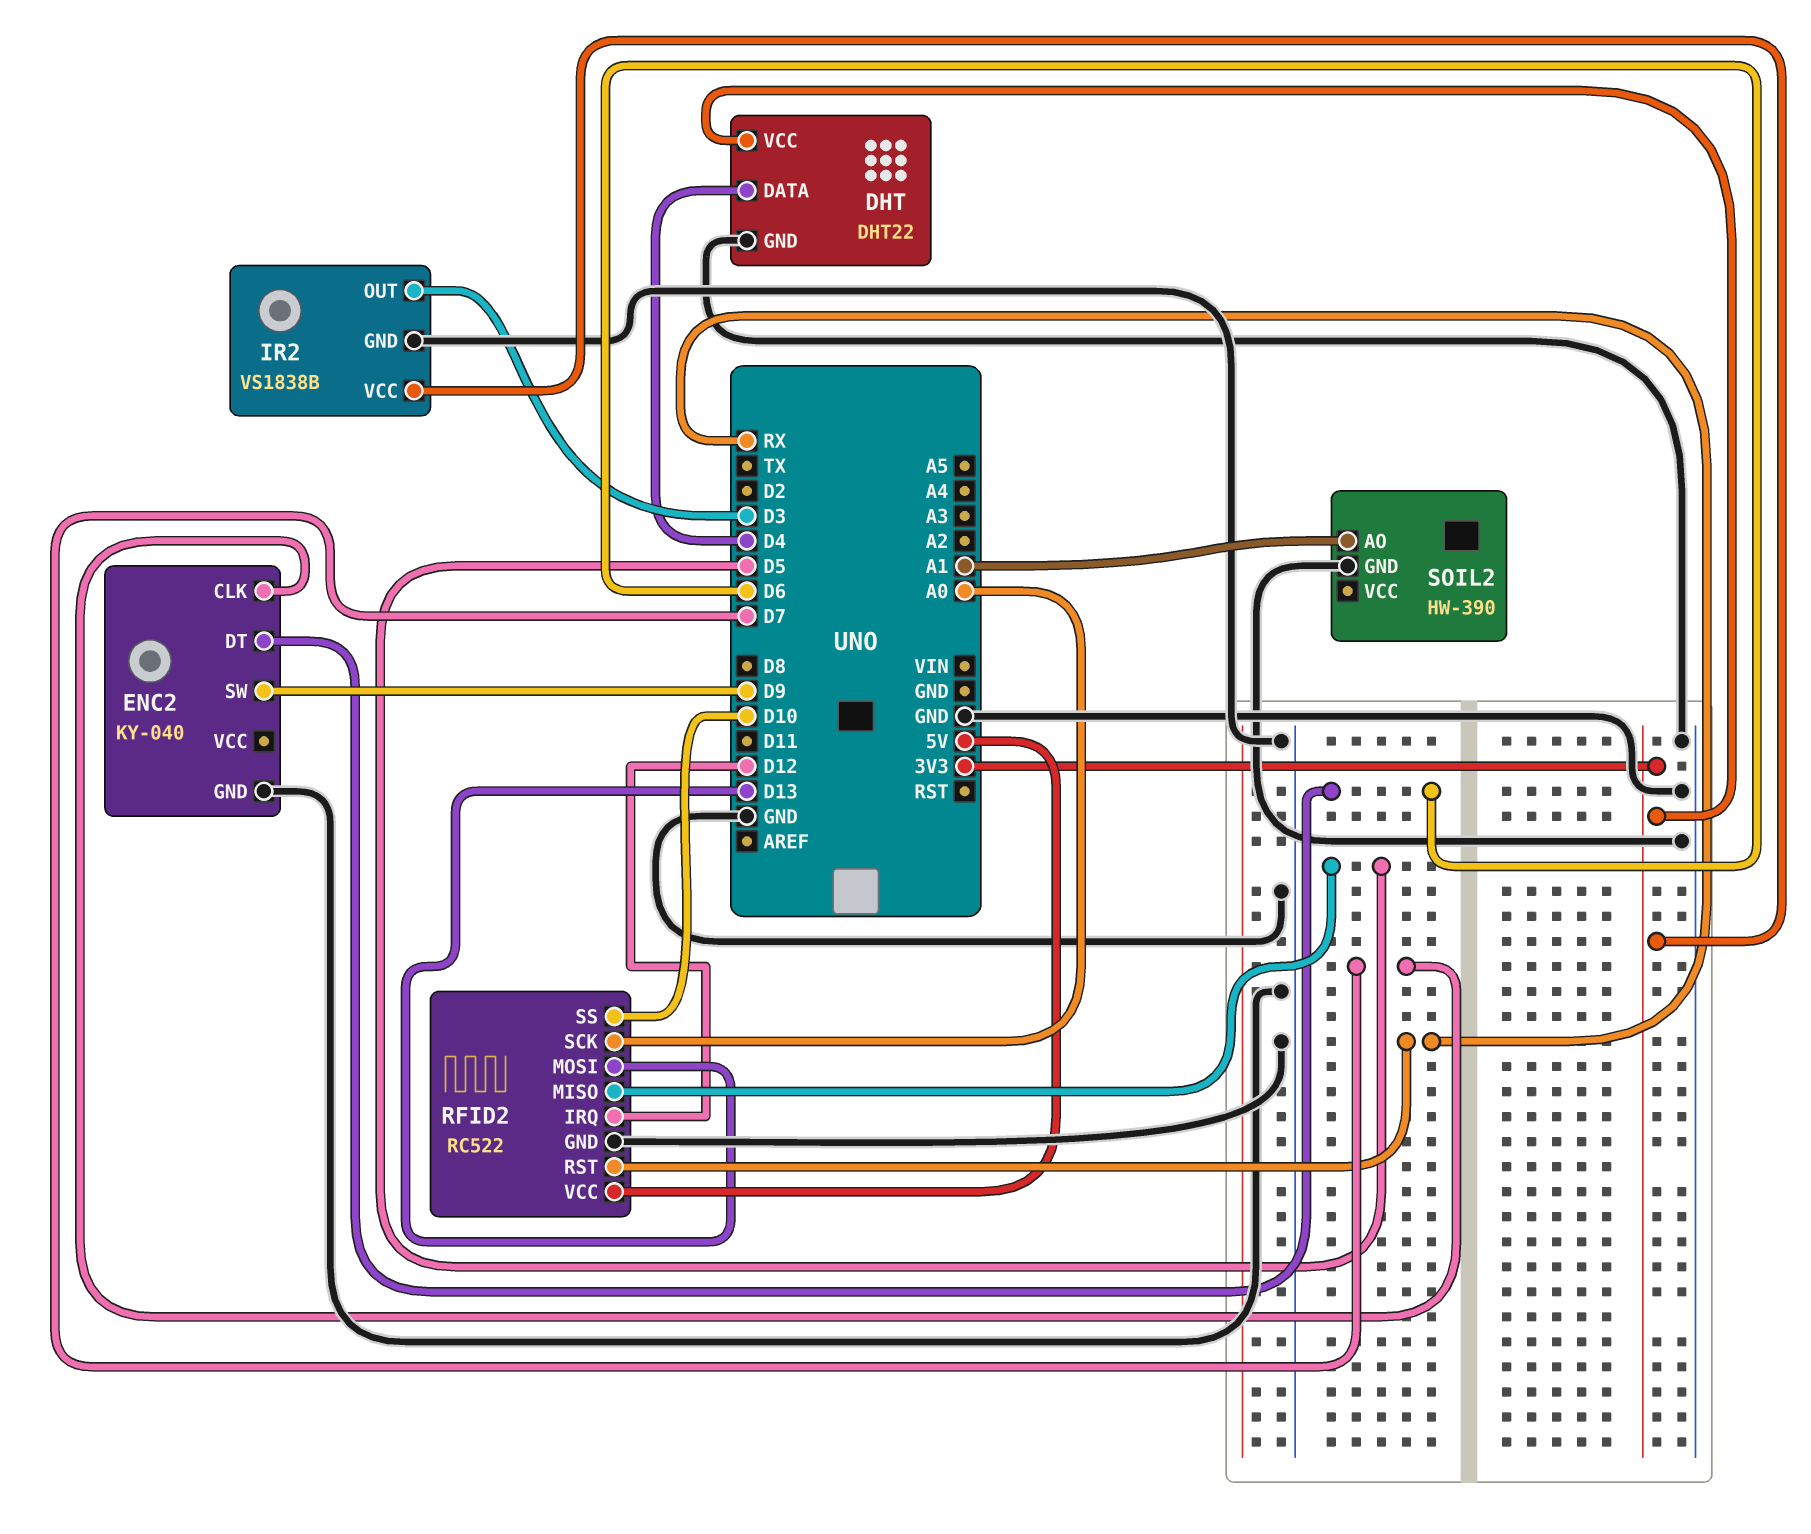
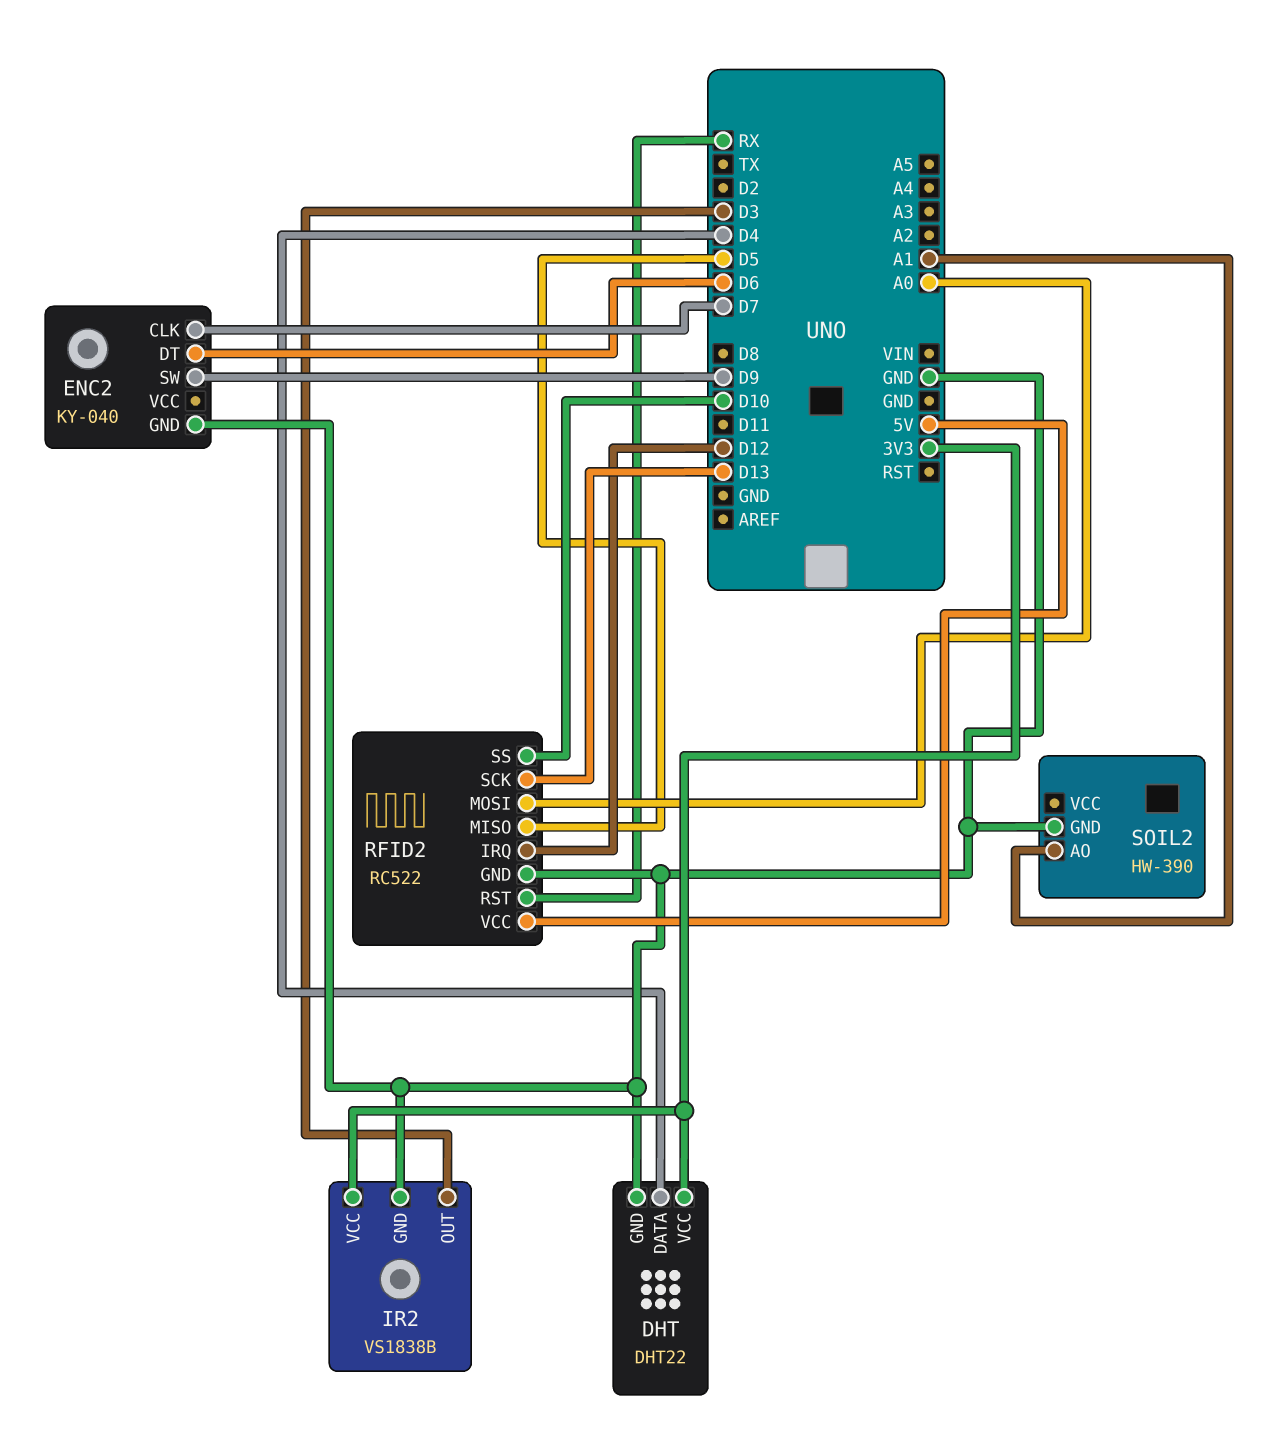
RFID2 pin MOSI: D13 -> A0
RFID2 pin SCK: A0 -> D13

